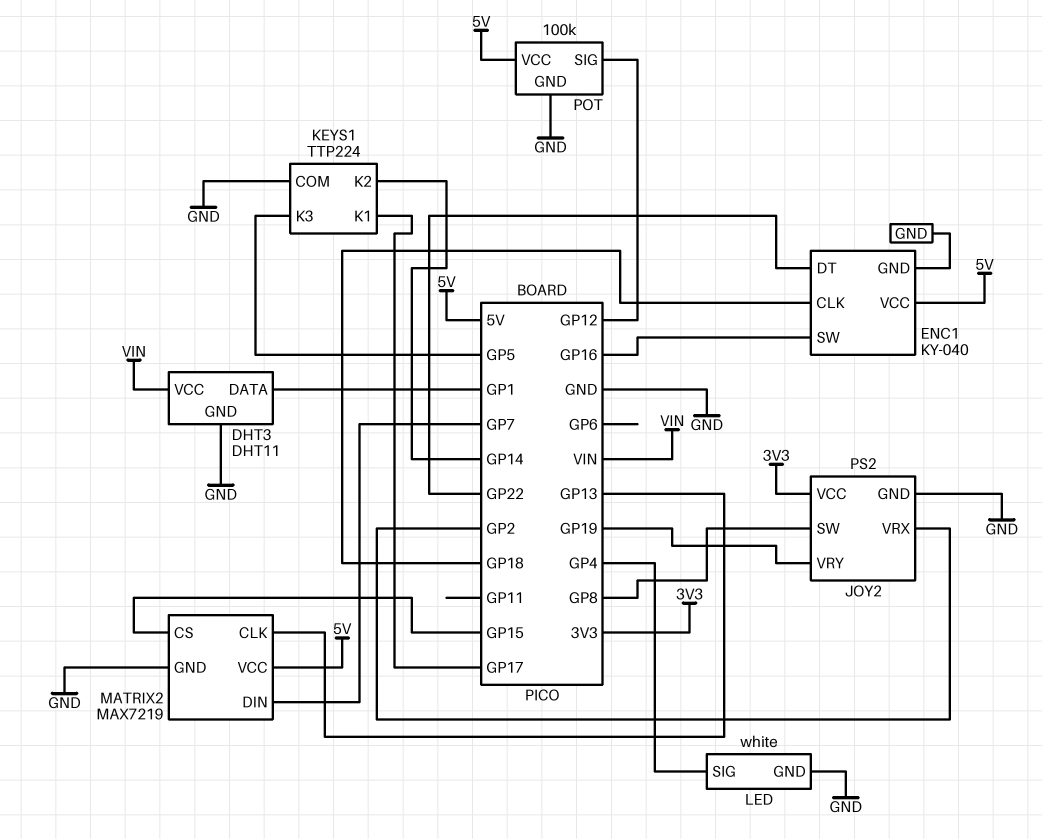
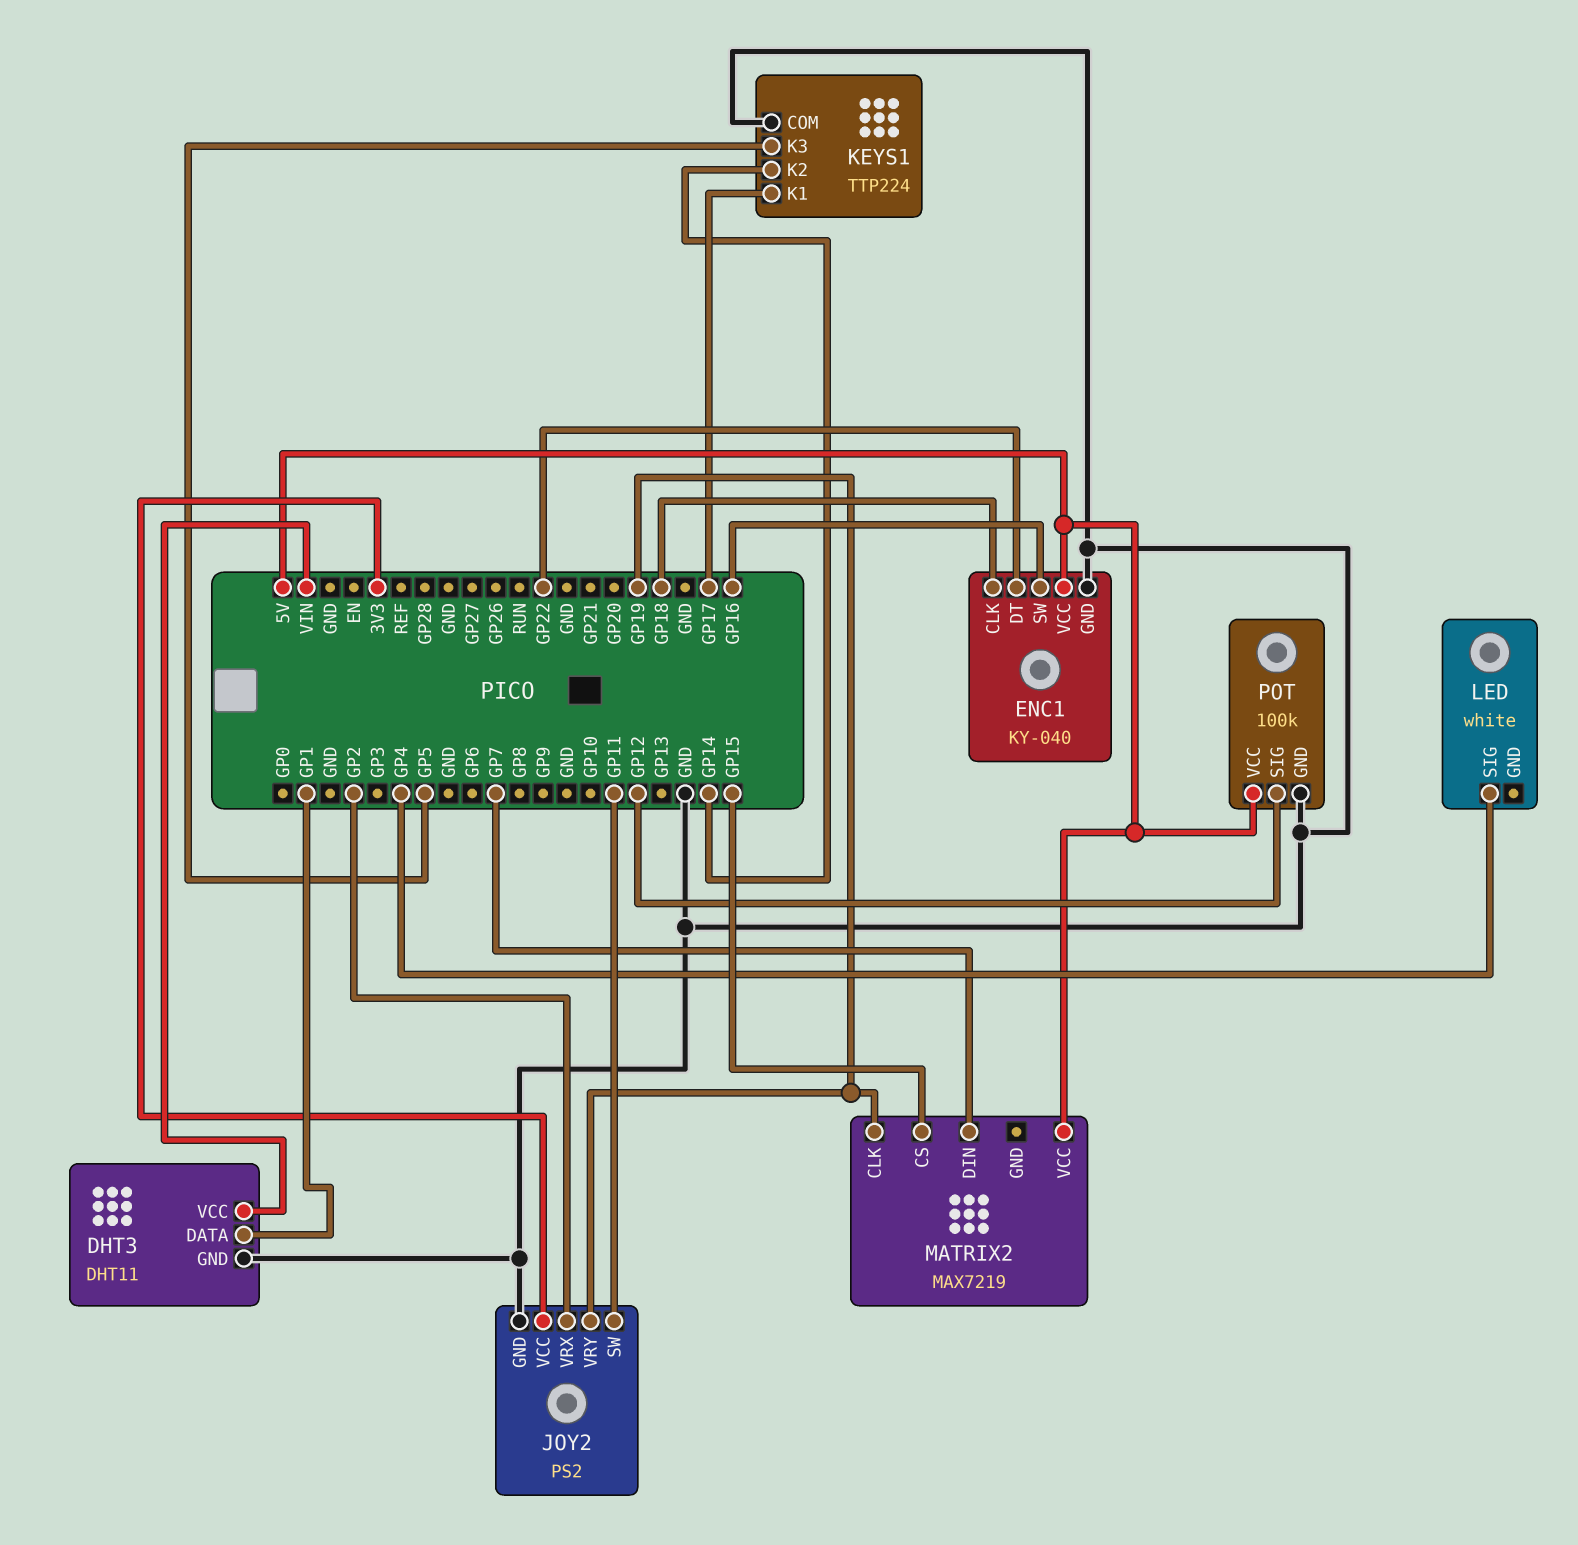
JOY2 pin SW: GP8 -> GP11
LED pin GND: GND -> none
MATRIX2 pin CLK: GP13 -> GP19
MATRIX2 pin GND: GND -> none

